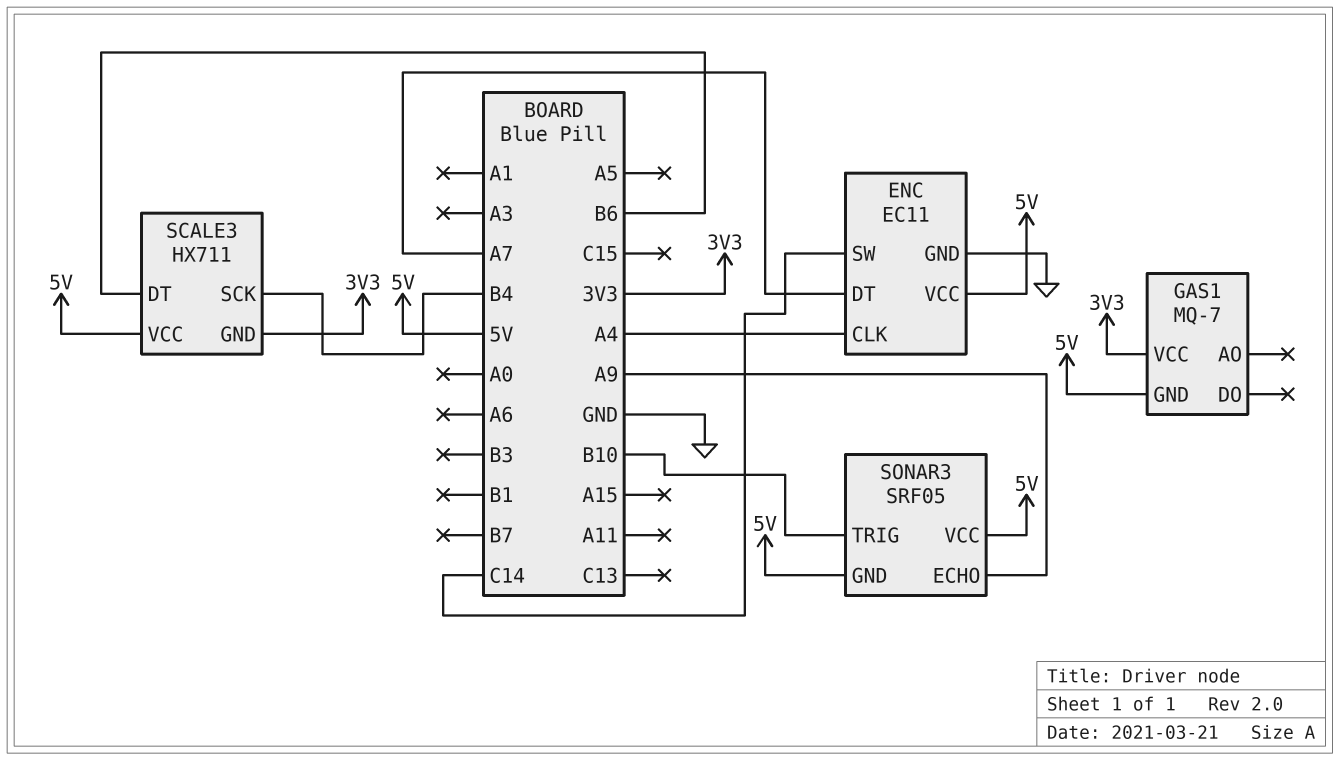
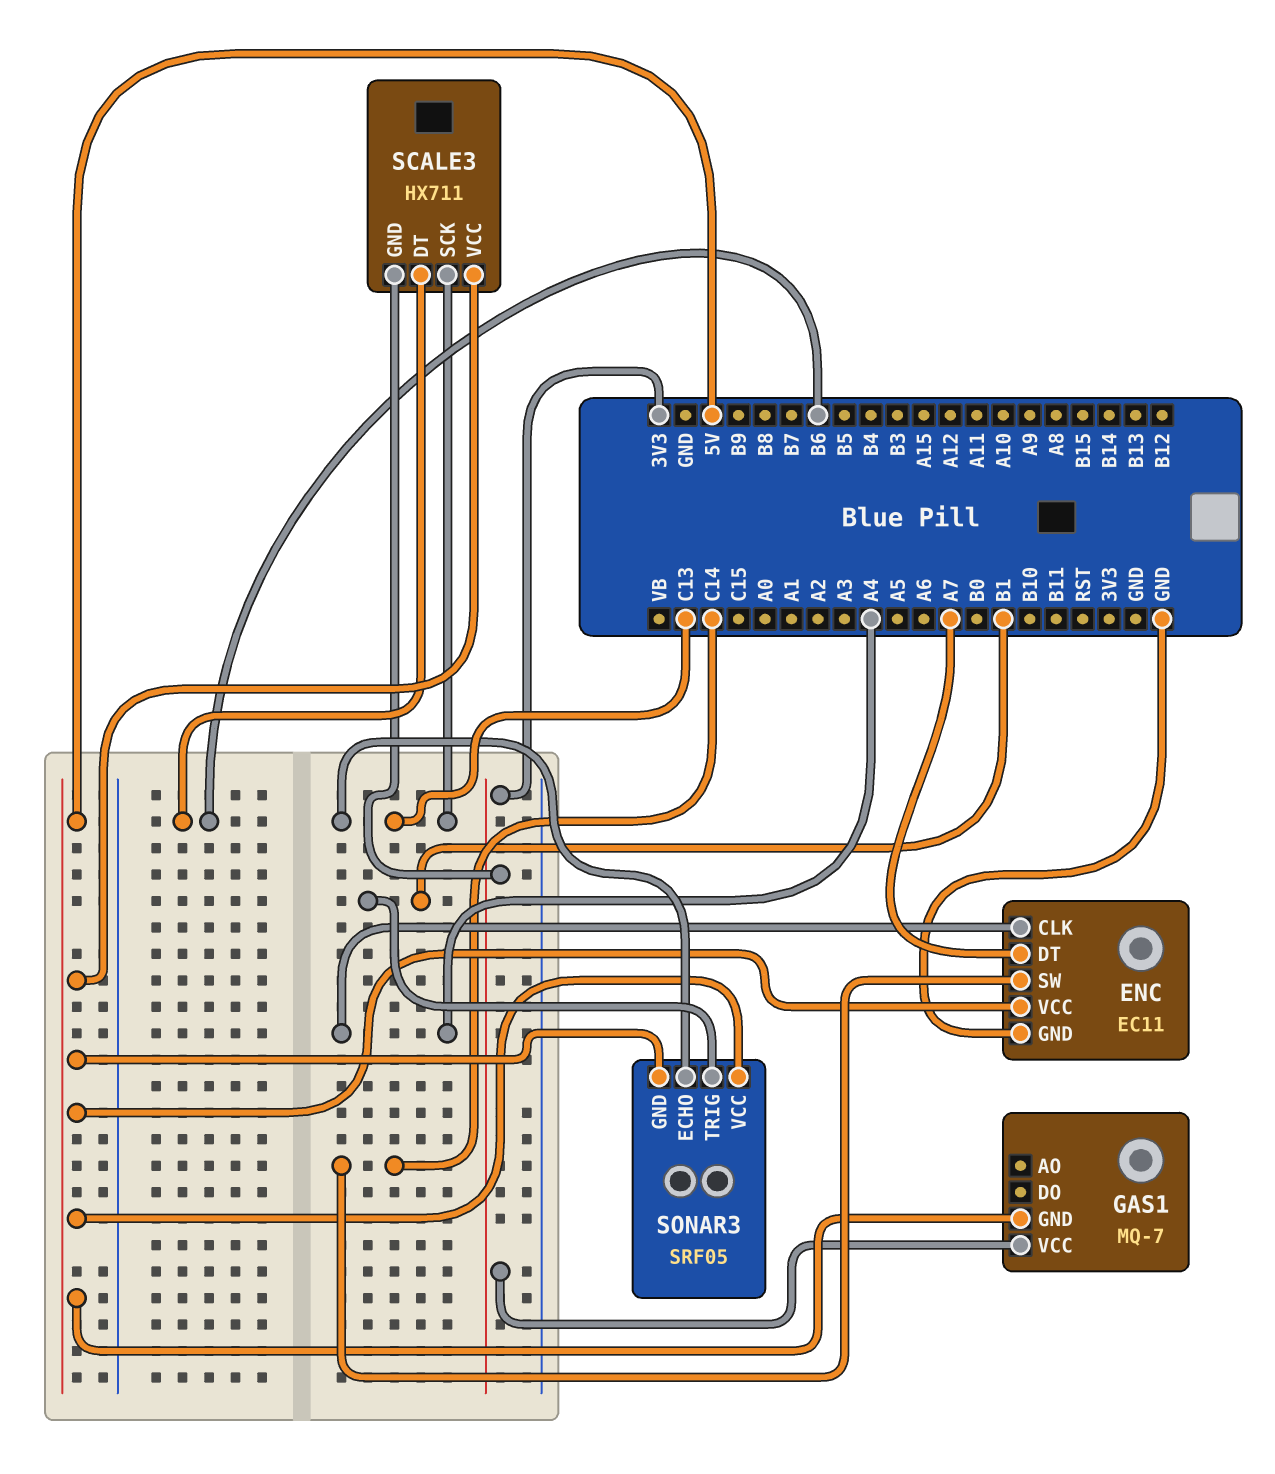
SCALE3 pin SCK: B4 -> C13
SONAR3 pin ECHO: A9 -> C13
SONAR3 pin TRIG: B10 -> B1

